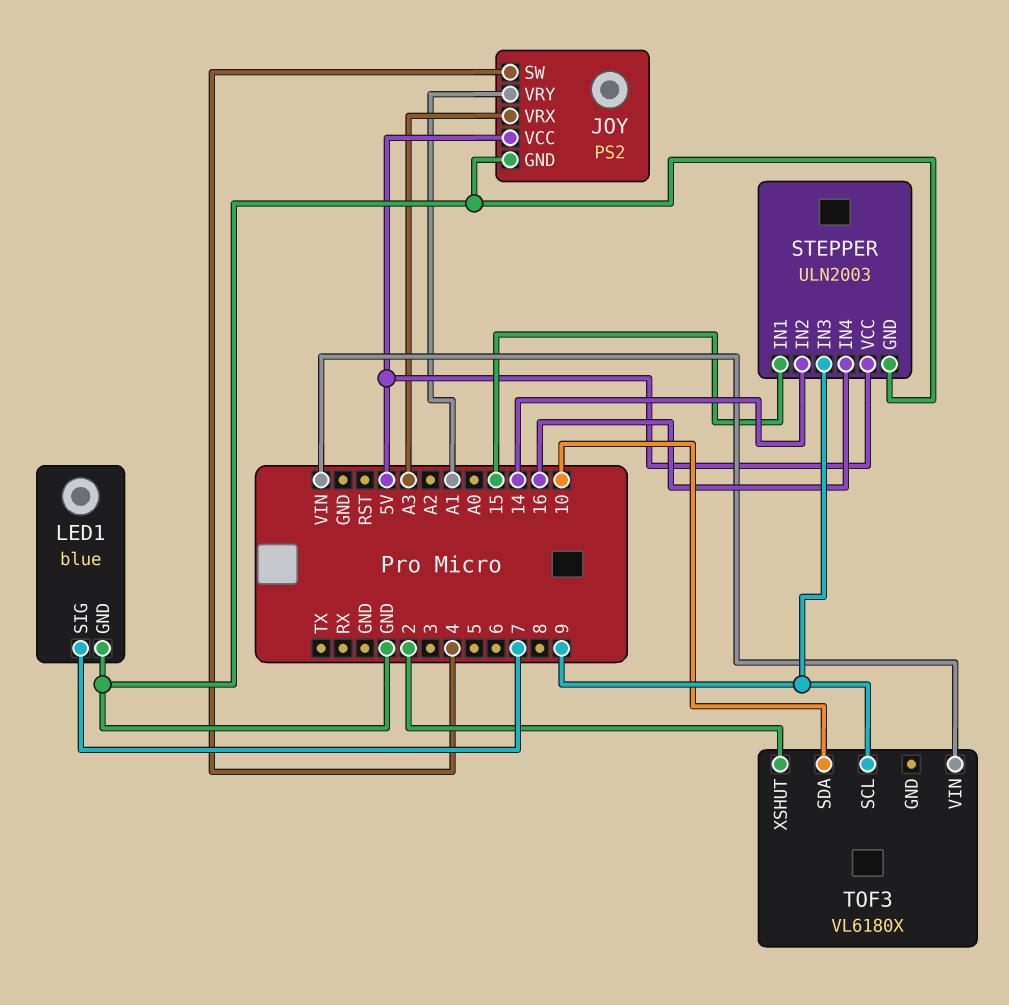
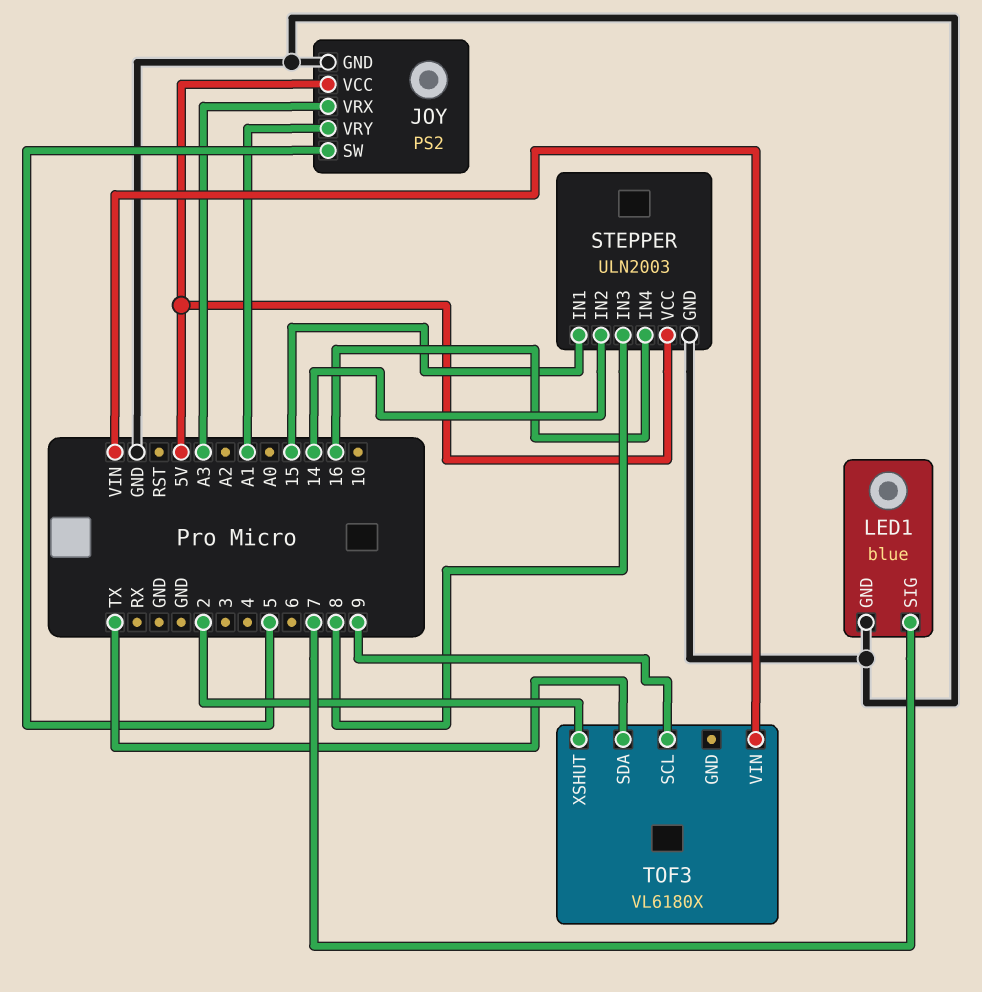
JOY pin SW: 4 -> 5
STEPPER pin IN3: 9 -> 8
TOF3 pin SDA: 10 -> TX

